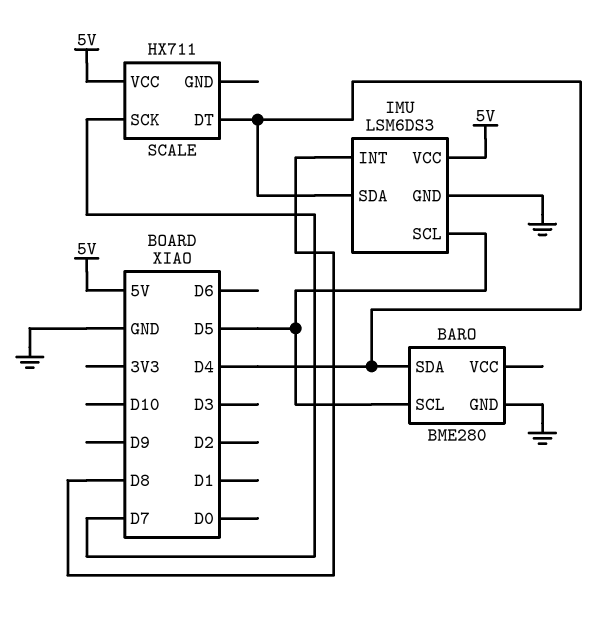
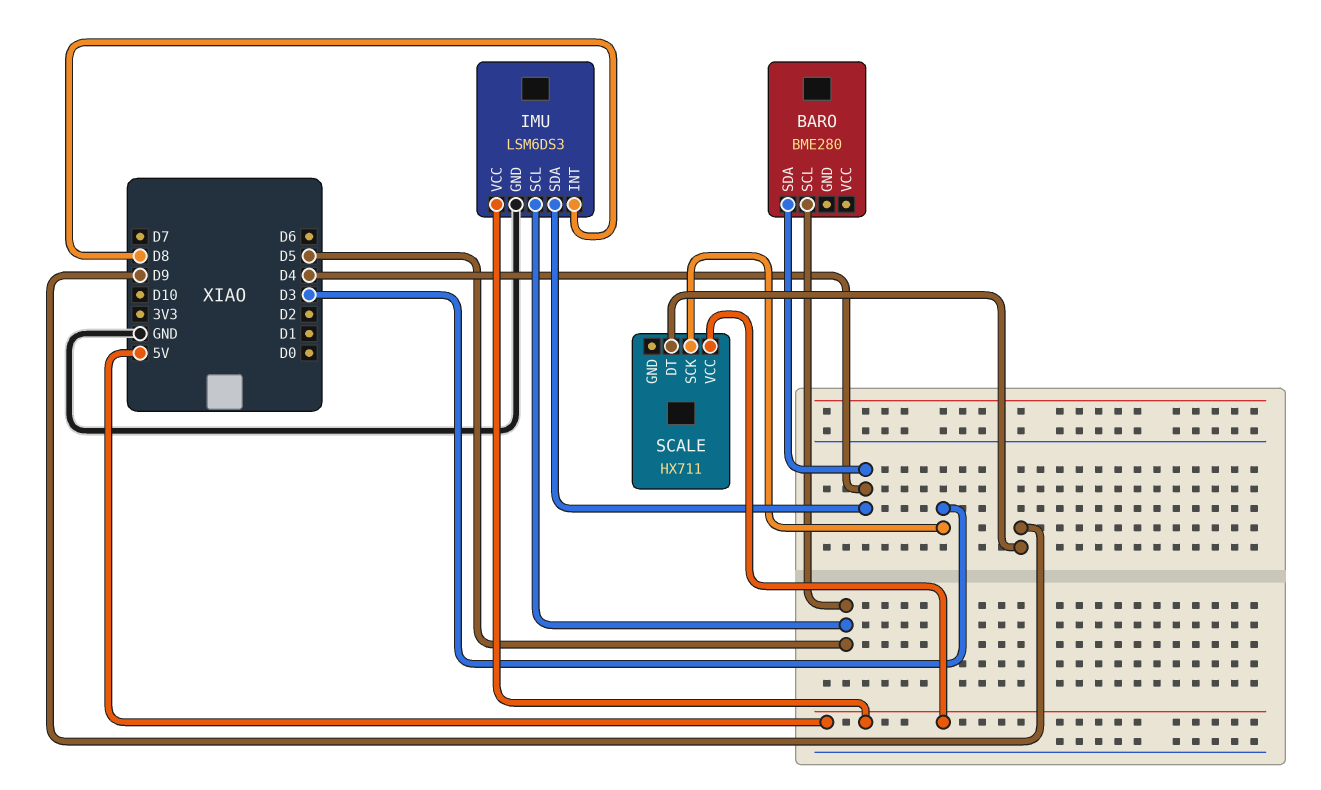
BARO pin GND: GND -> none
SCALE pin DT: D4 -> D9
SCALE pin SCK: D7 -> D3

